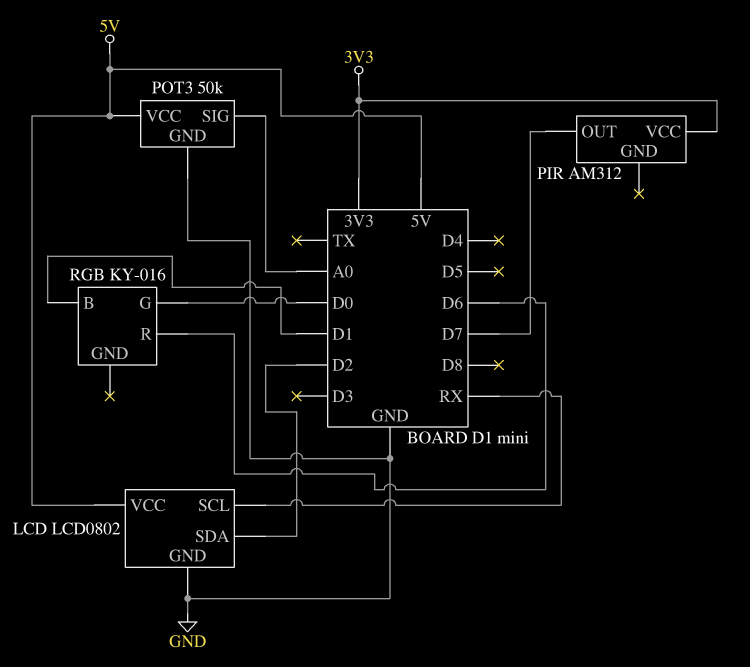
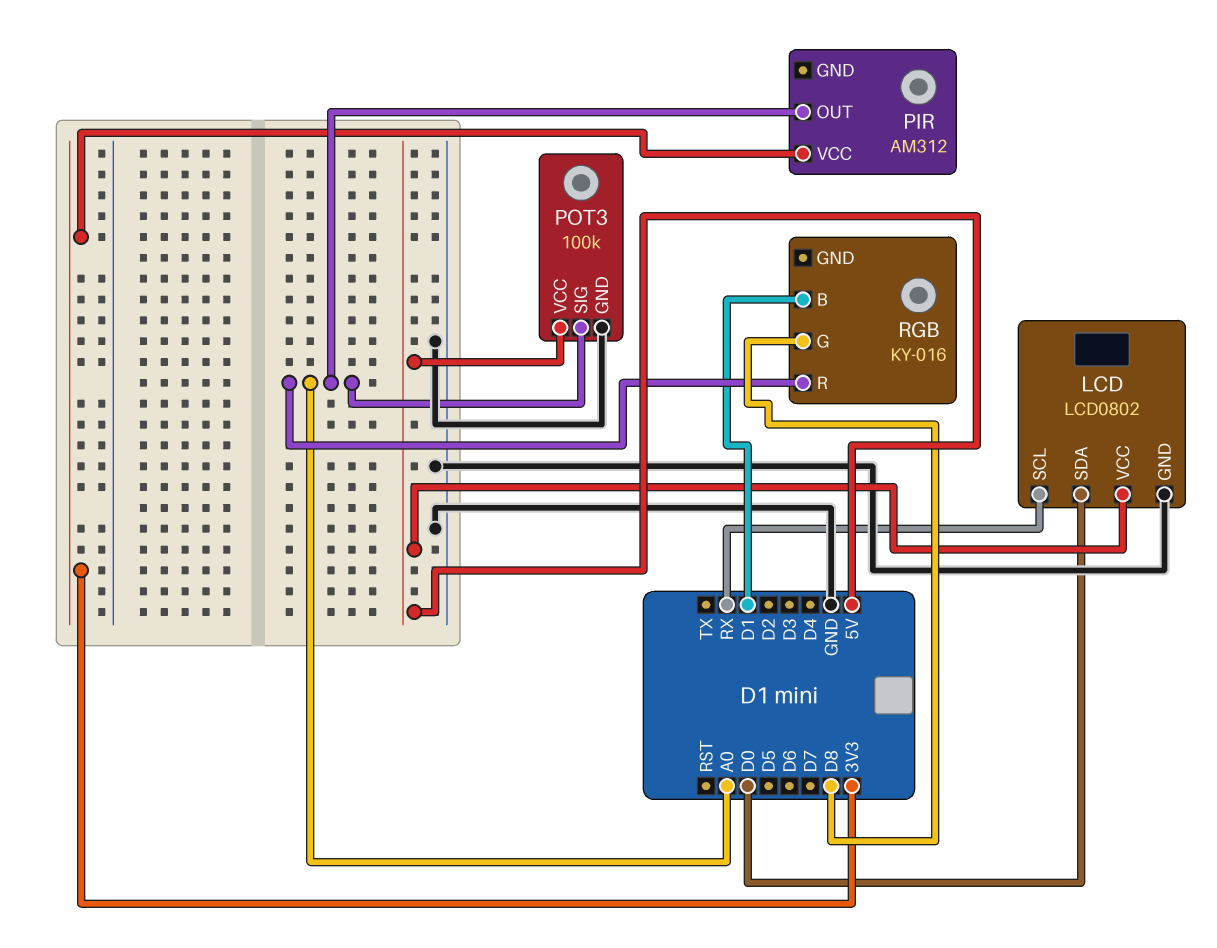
LCD pin SDA: D2 -> D0
PIR pin OUT: D7 -> A0
POT3: 50k -> 100k
RGB pin G: D0 -> D8
RGB pin R: D6 -> A0

